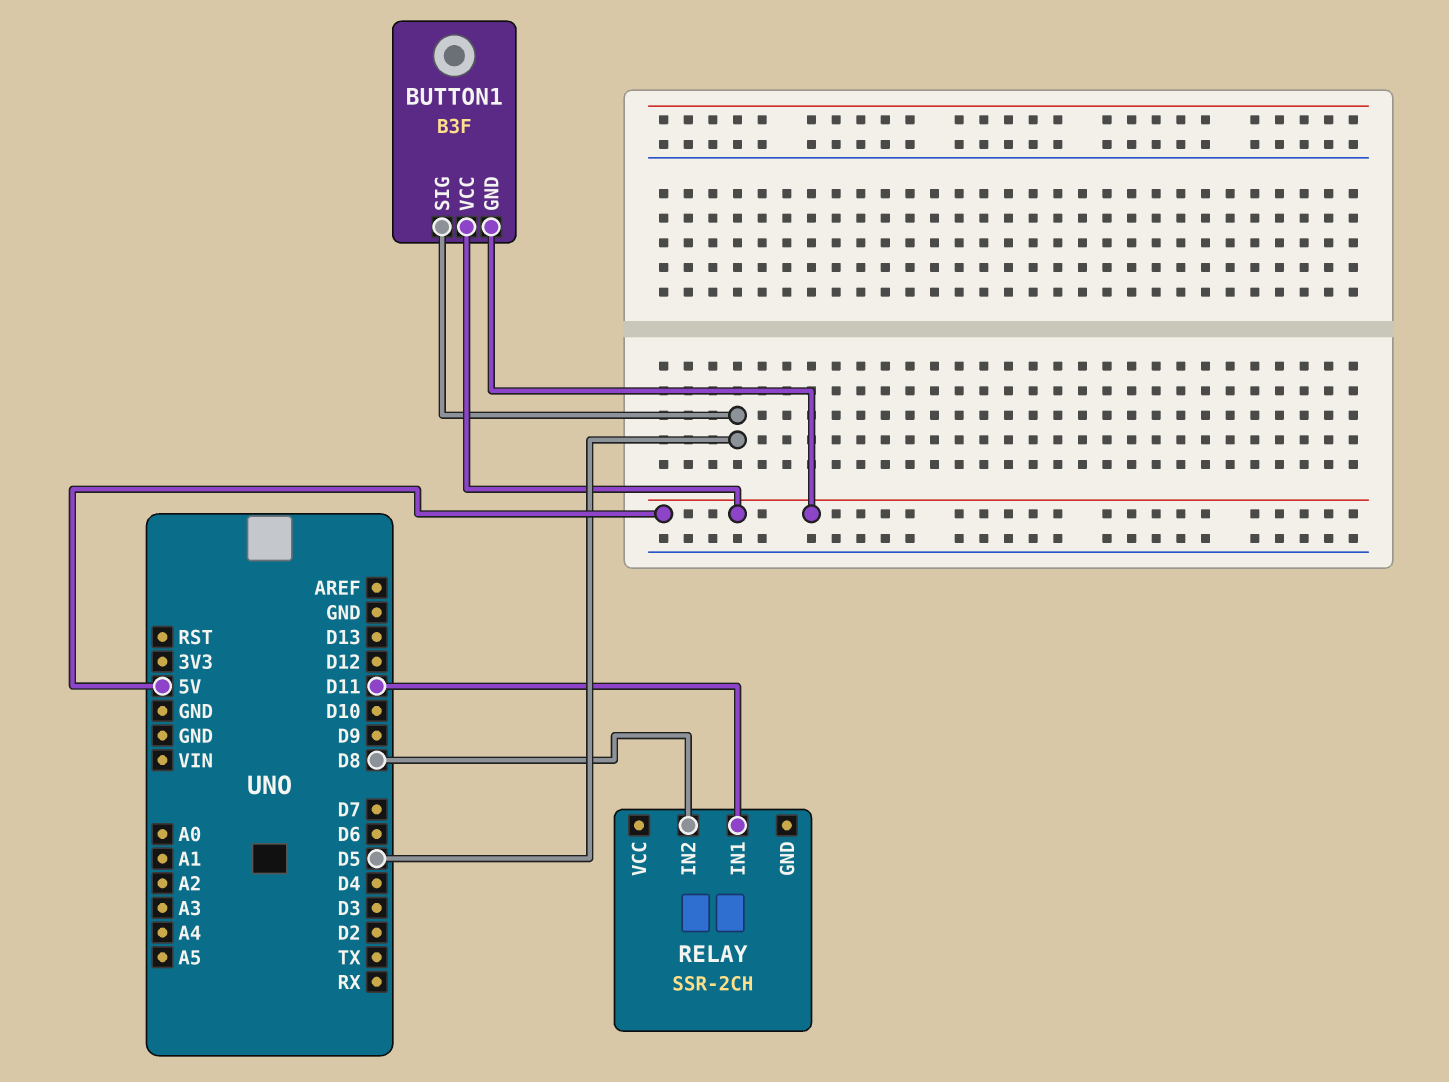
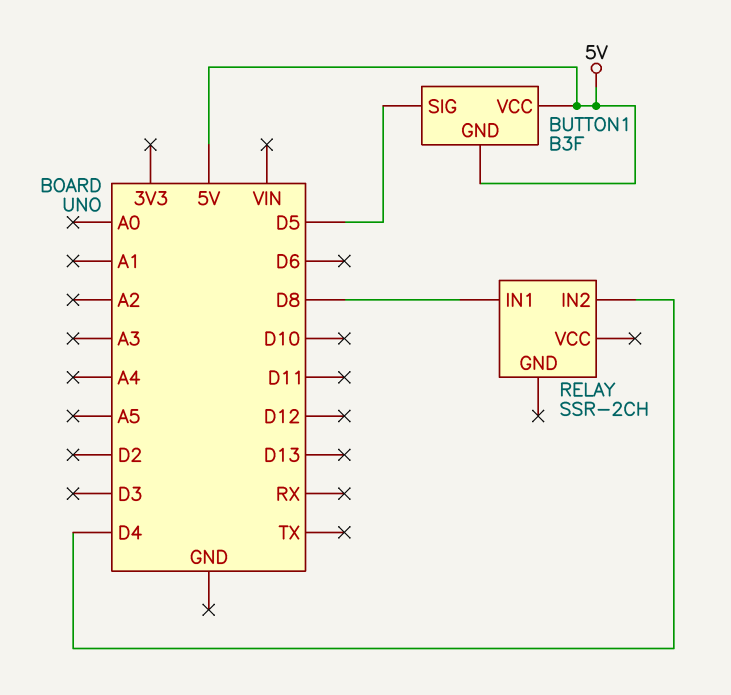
RELAY pin IN1: D11 -> D8
RELAY pin IN2: D8 -> D4

